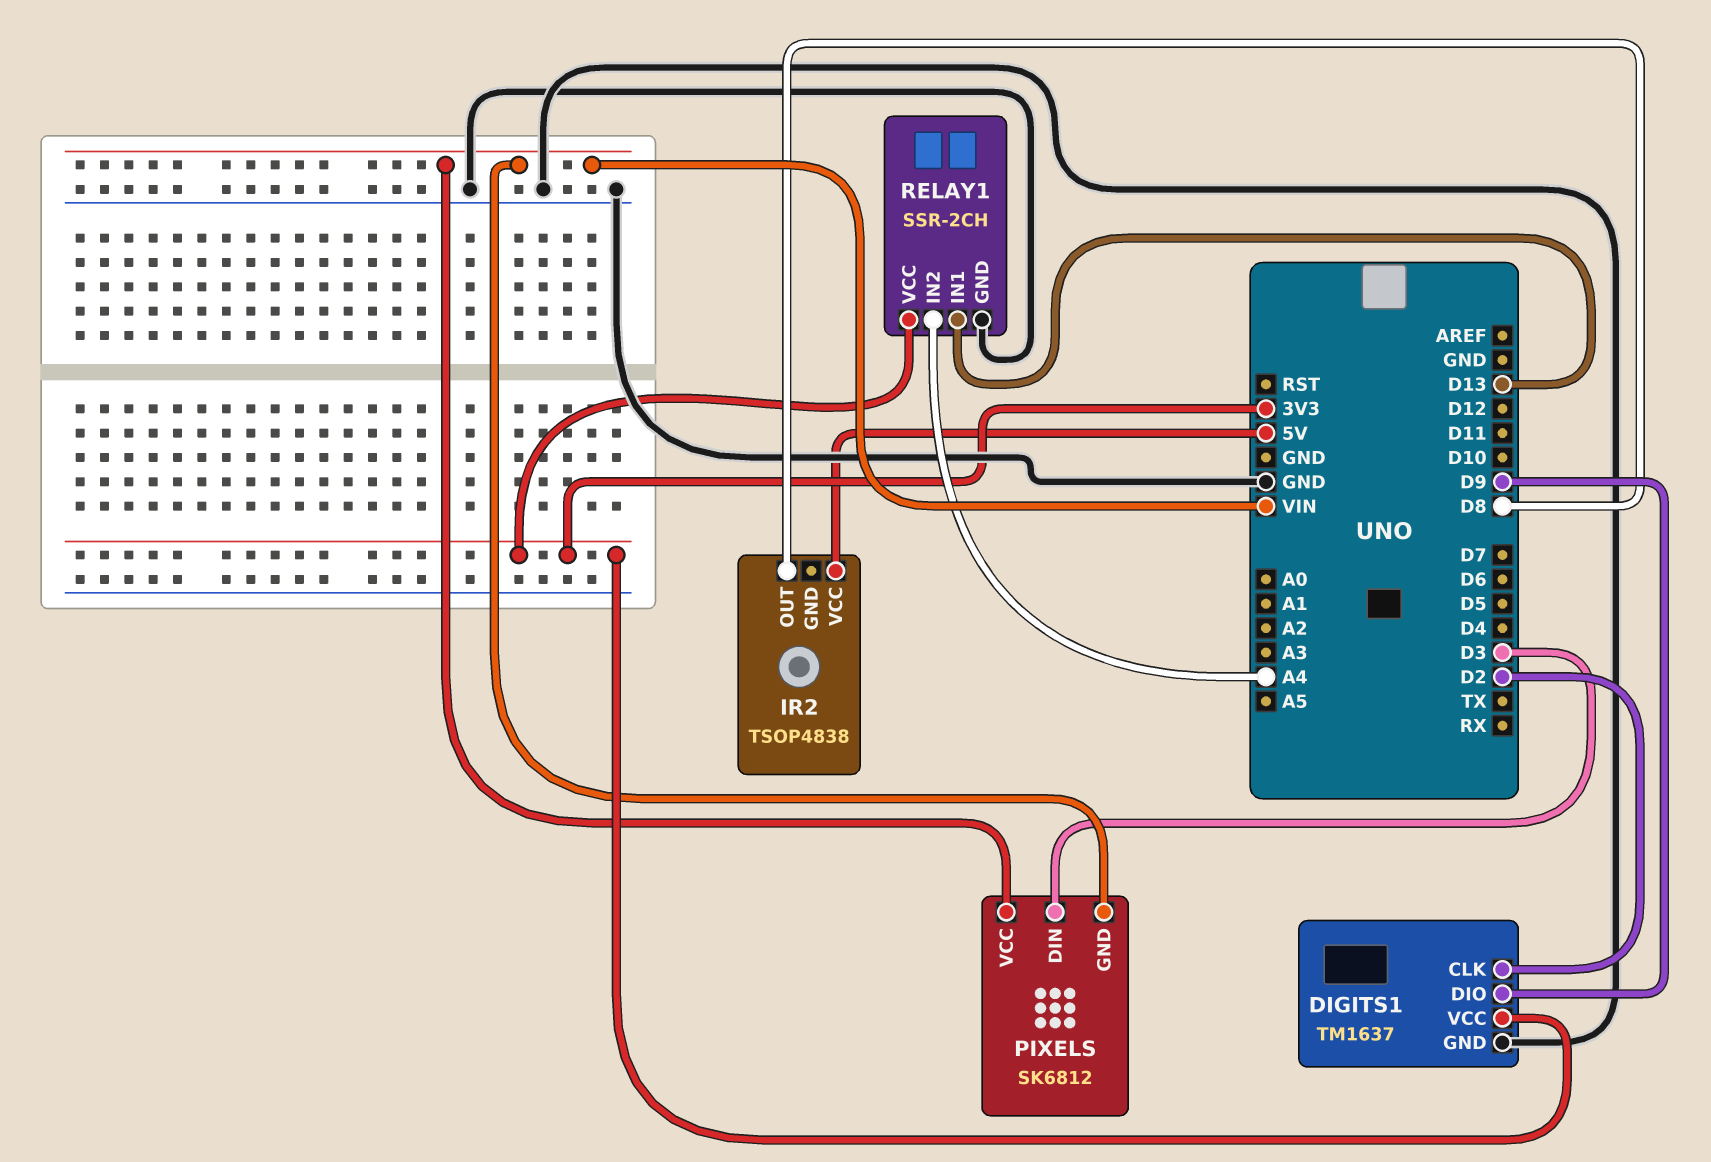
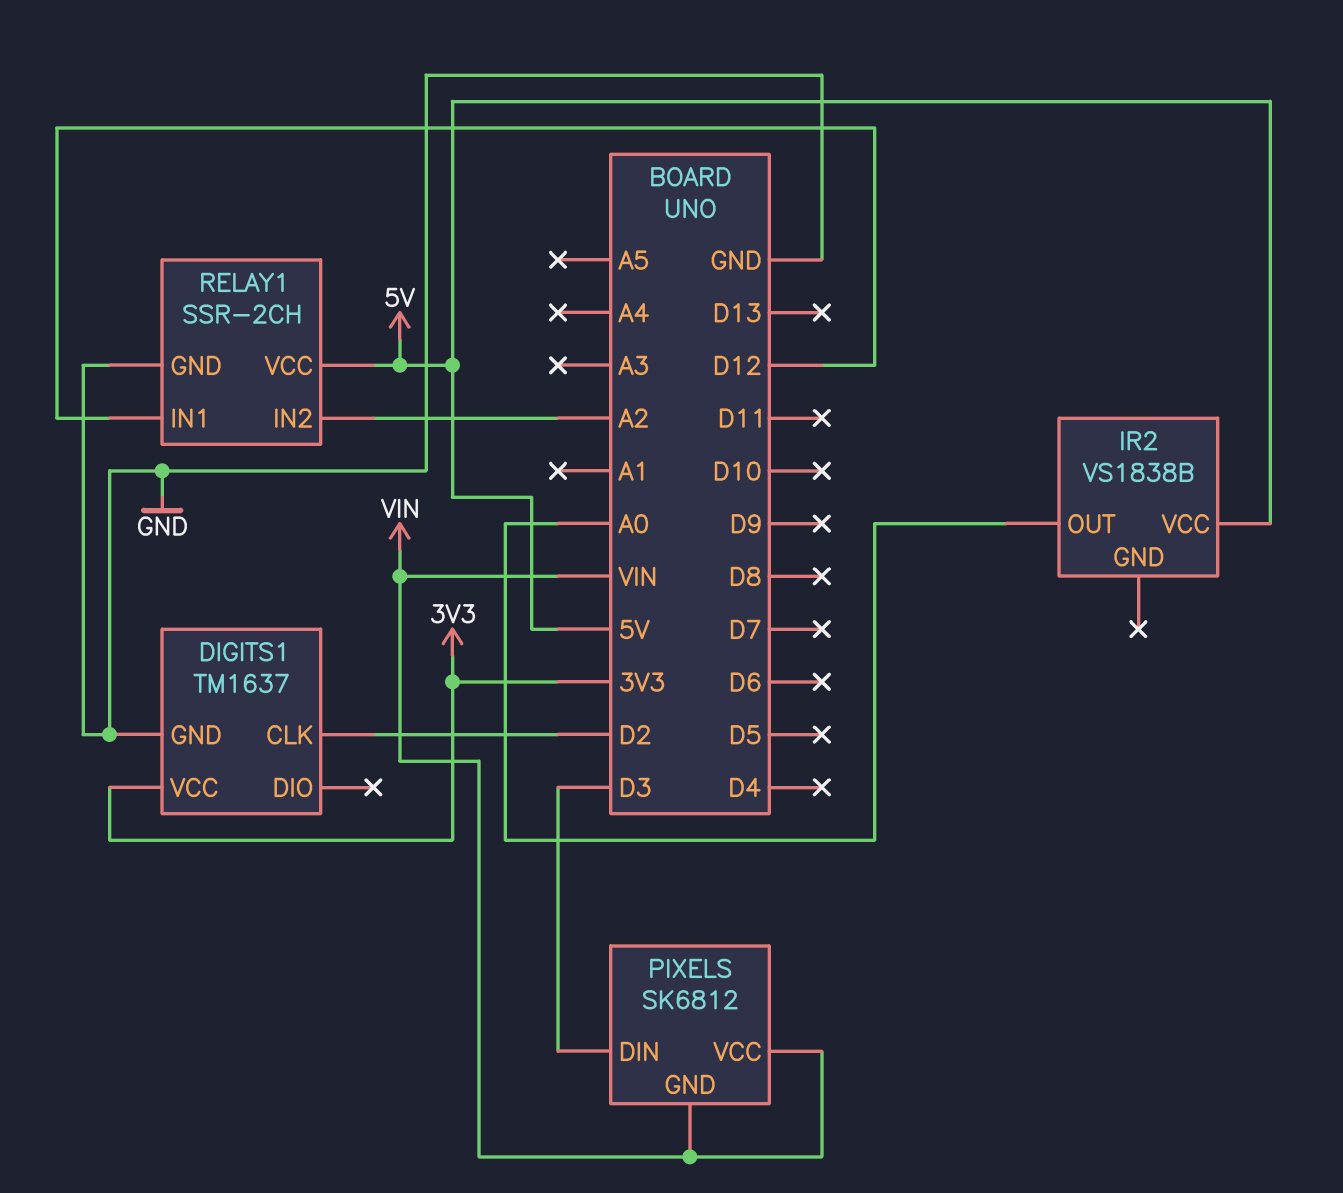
DIGITS1 pin DIO: D9 -> none
IR2: TSOP4838 -> VS1838B
IR2 pin OUT: D8 -> A0
RELAY1 pin IN1: D13 -> D12
RELAY1 pin IN2: A4 -> A2
RELAY1 pin VCC: 3V3 -> 5V

